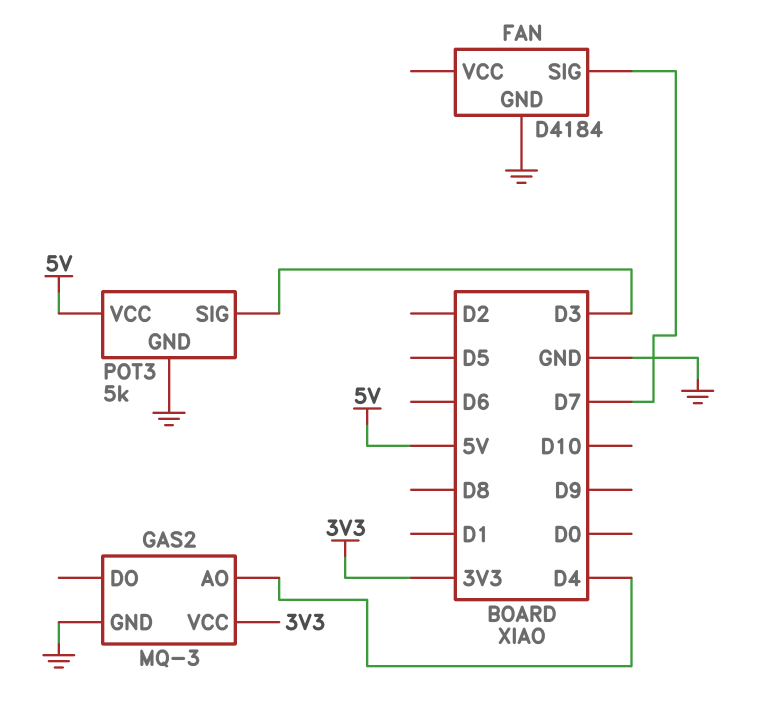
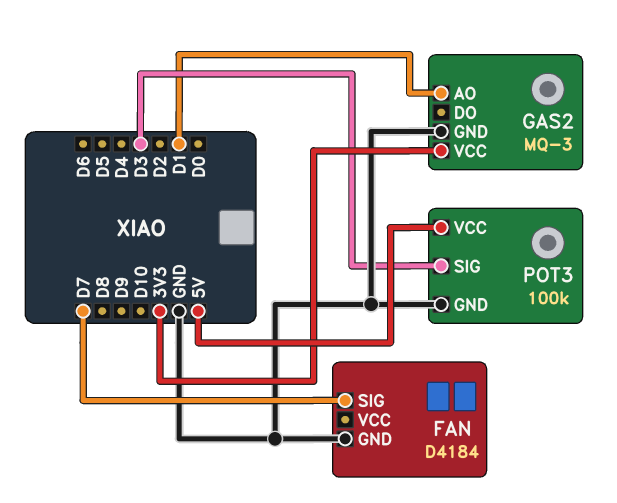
GAS2 pin AO: D4 -> D1
POT3: 5k -> 100k

